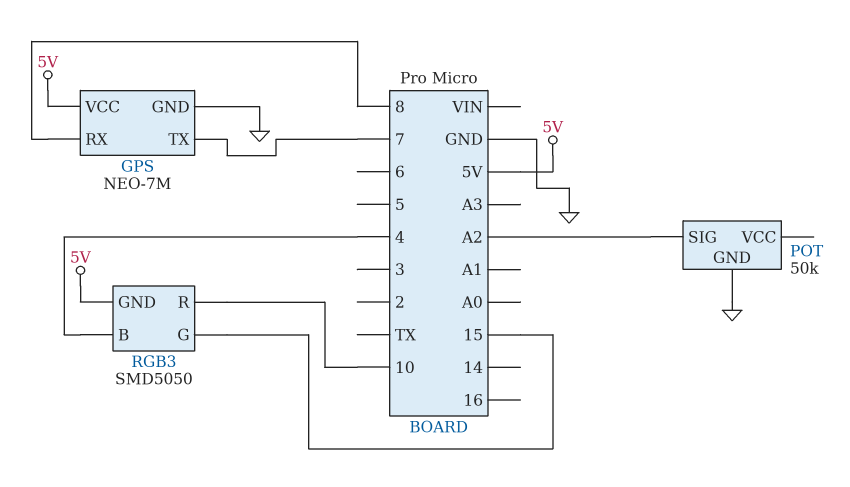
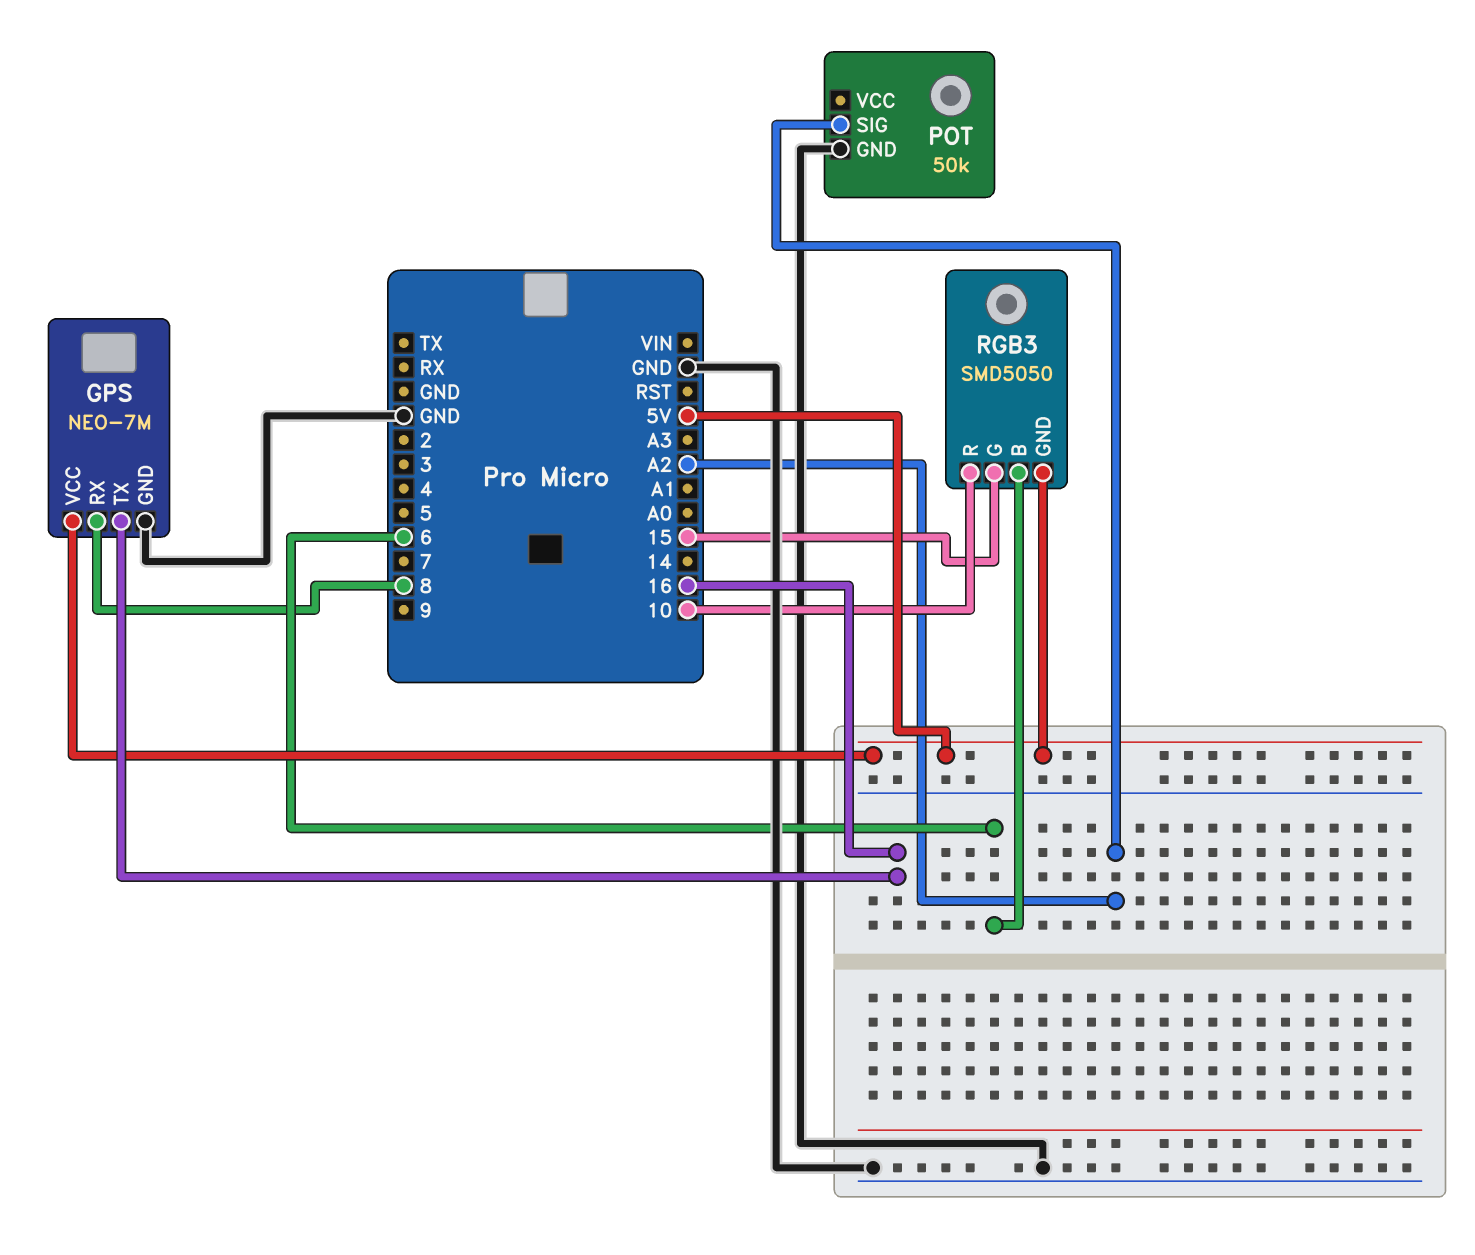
GPS pin TX: 7 -> 16
RGB3 pin B: 4 -> 6

